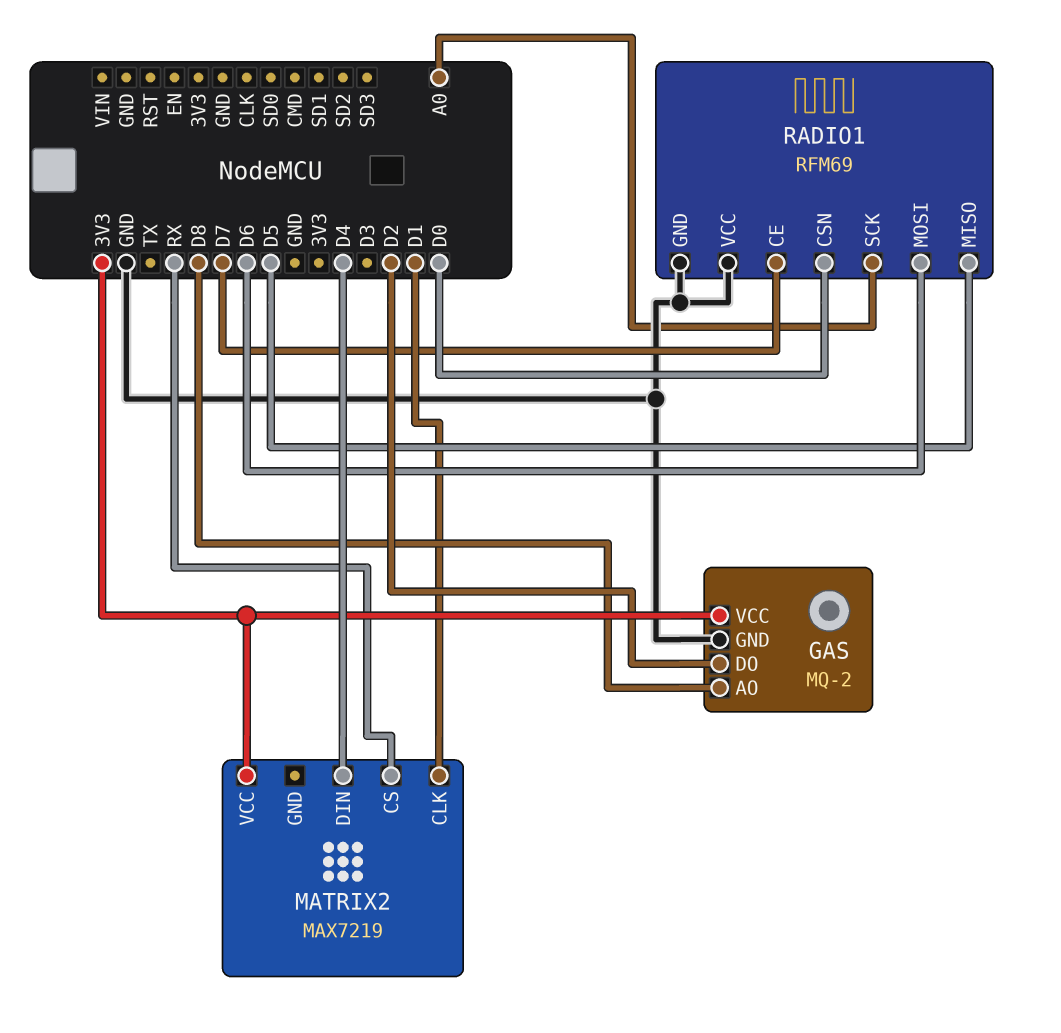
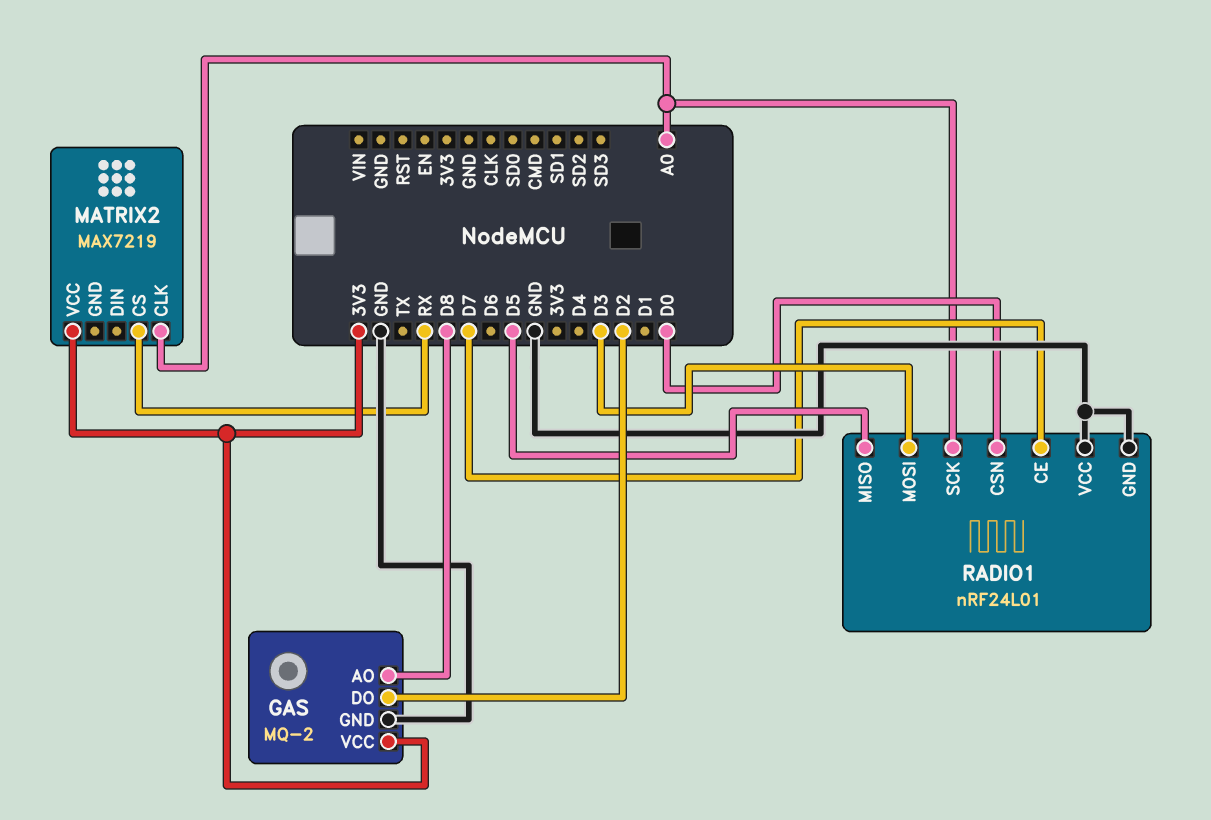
MATRIX2 pin CLK: D1 -> A0
MATRIX2 pin DIN: D4 -> none
RADIO1: RFM69 -> nRF24L01
RADIO1 pin MOSI: D6 -> D3

